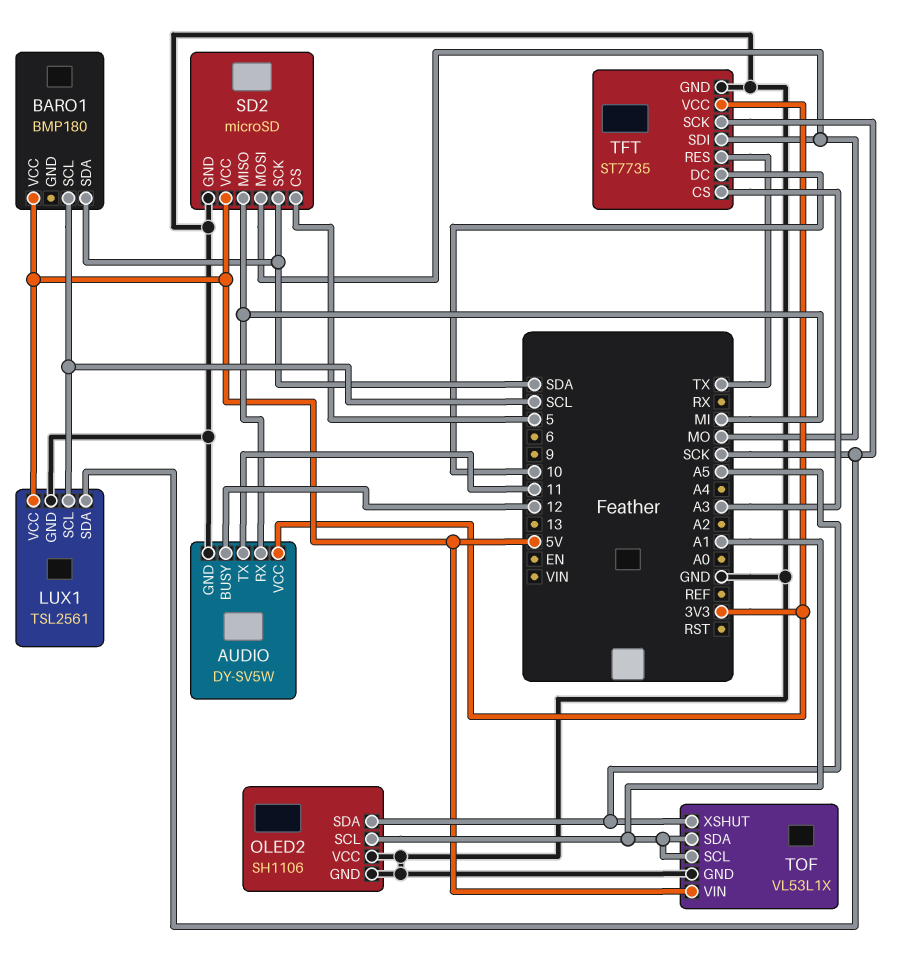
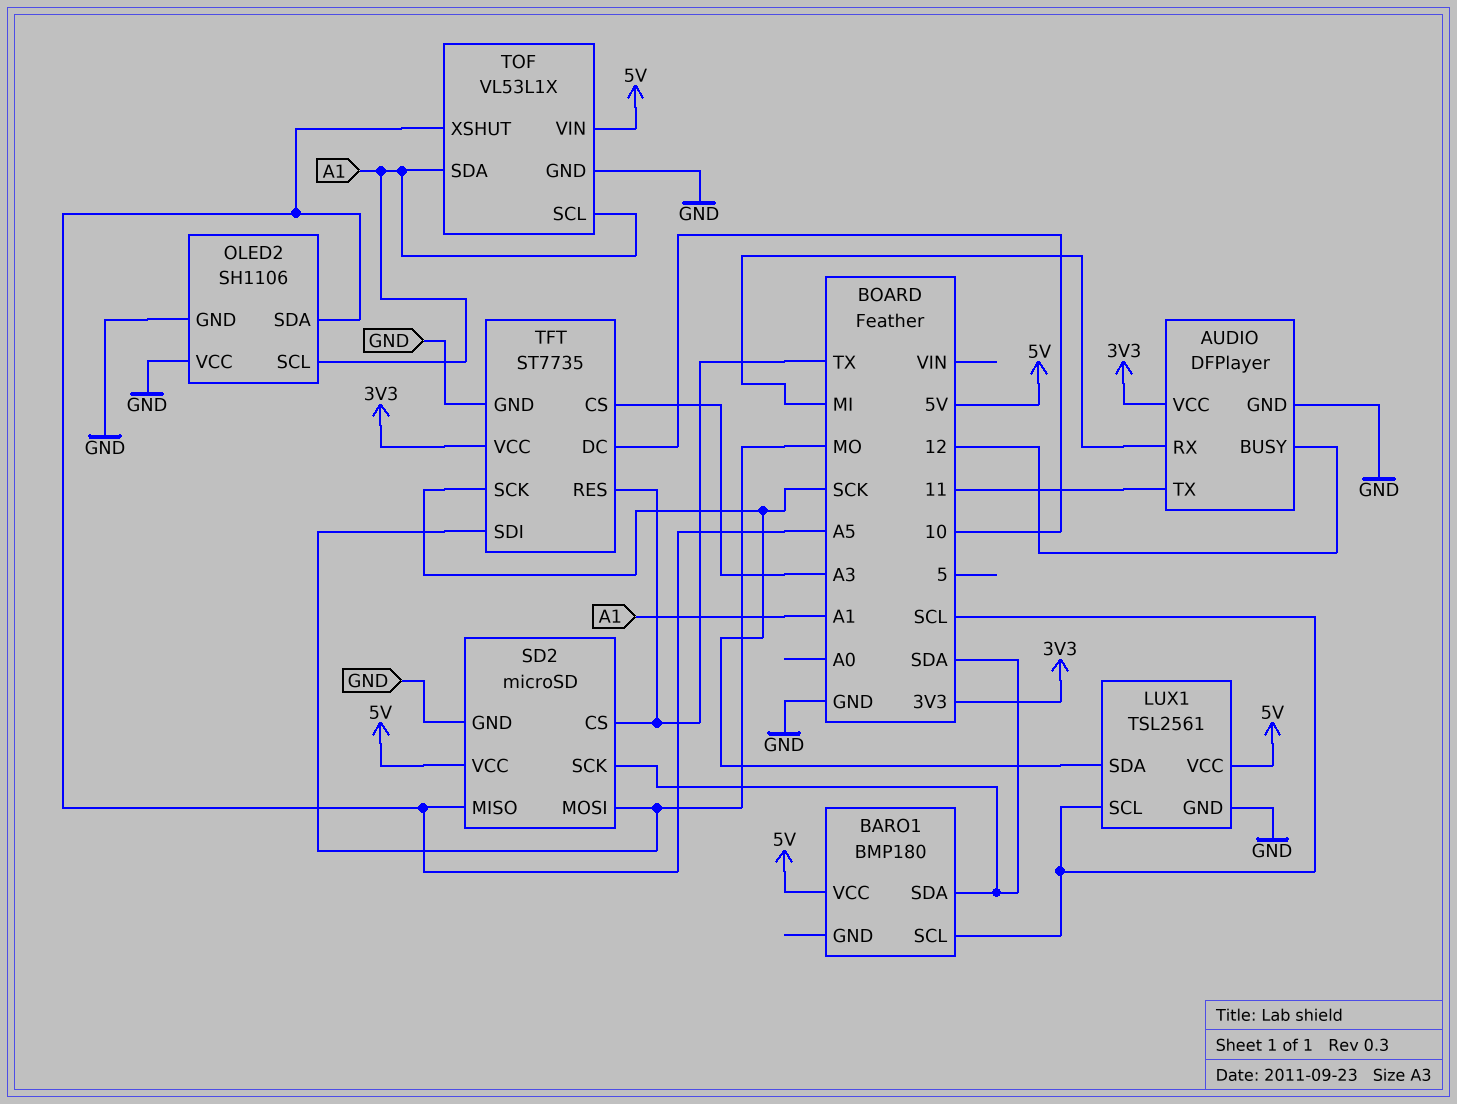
AUDIO: DY-SV5W -> DFPlayer
SD2 pin CS: 5 -> TX
SD2 pin MISO: MI -> A5

